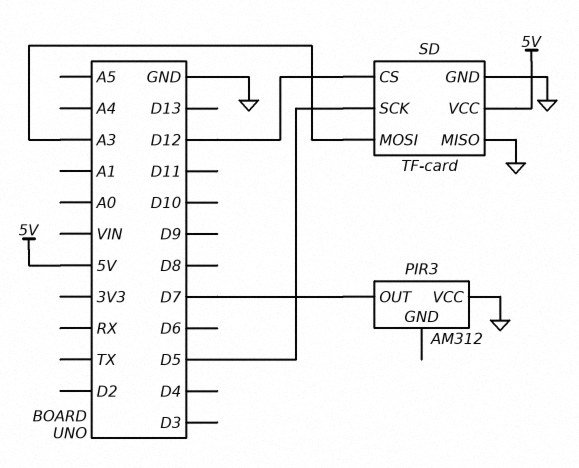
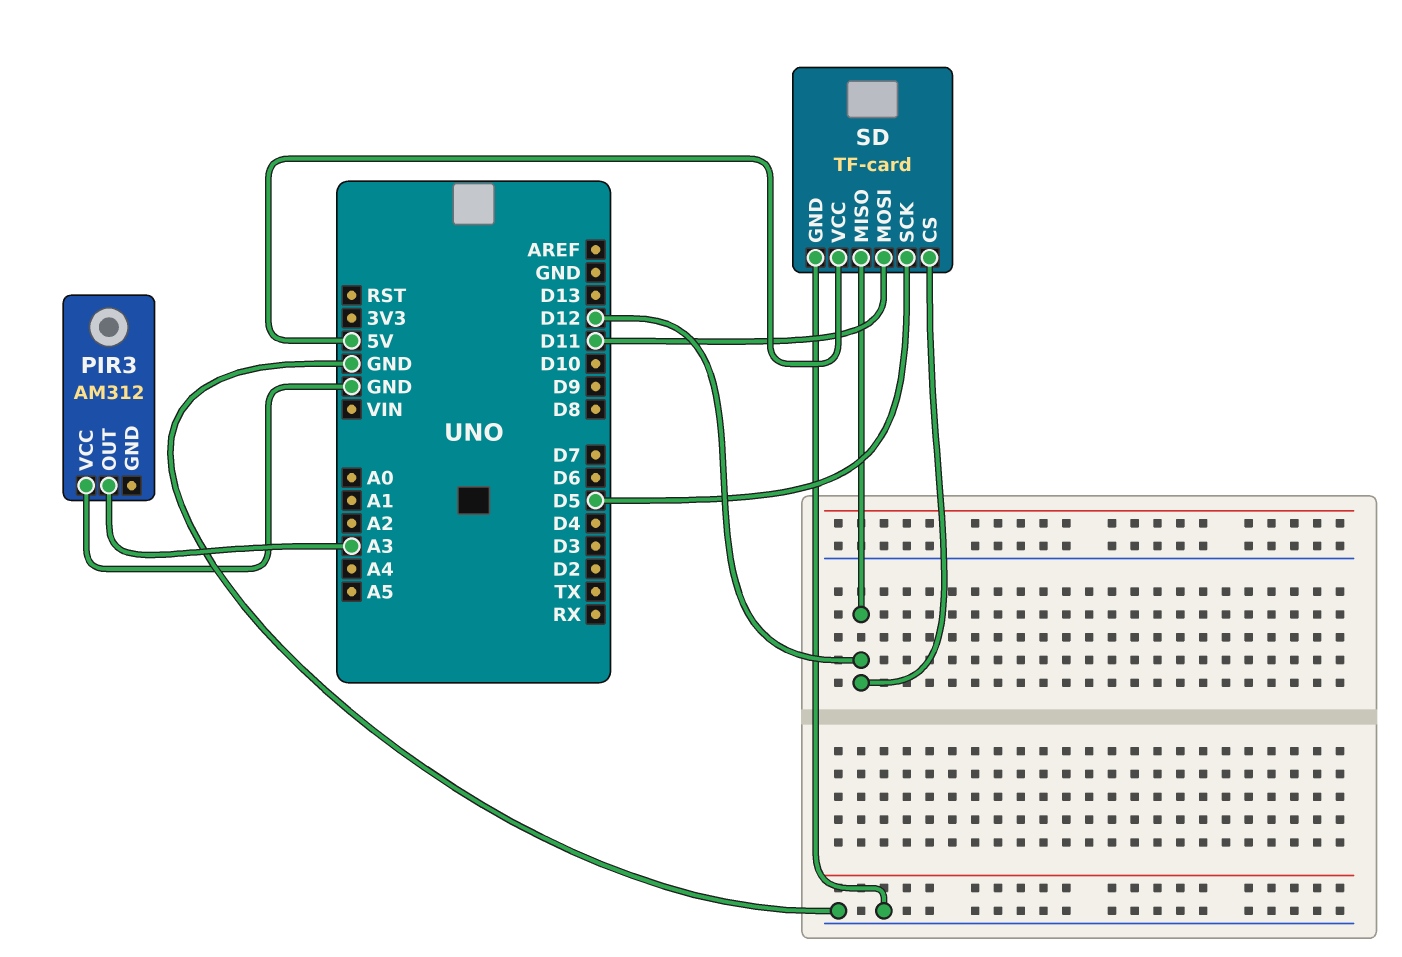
PIR3 pin OUT: D7 -> A3
SD pin MISO: GND -> D12
SD pin MOSI: A3 -> D11

